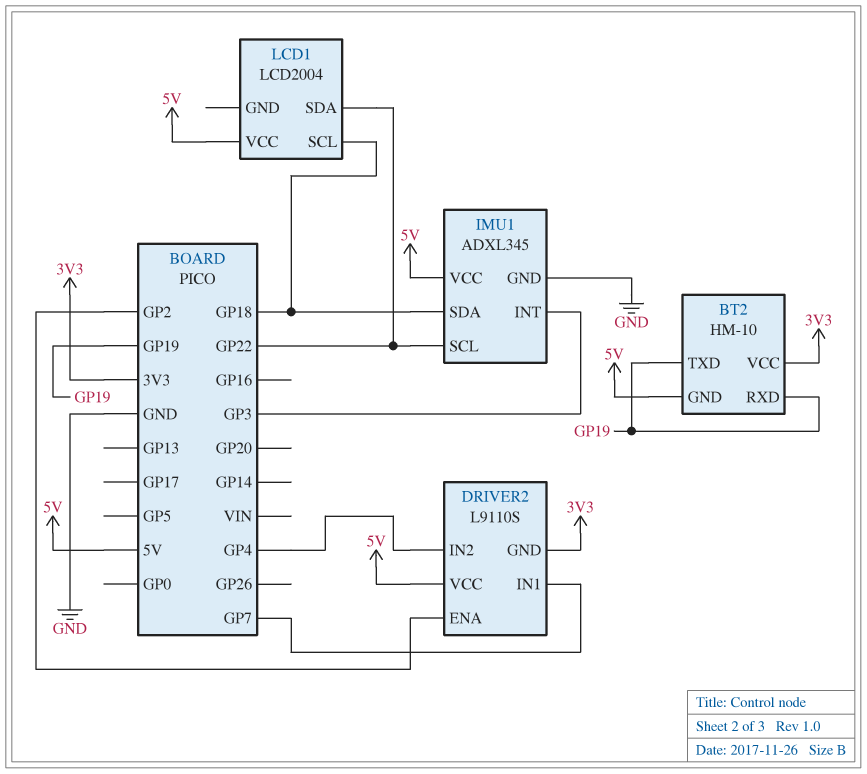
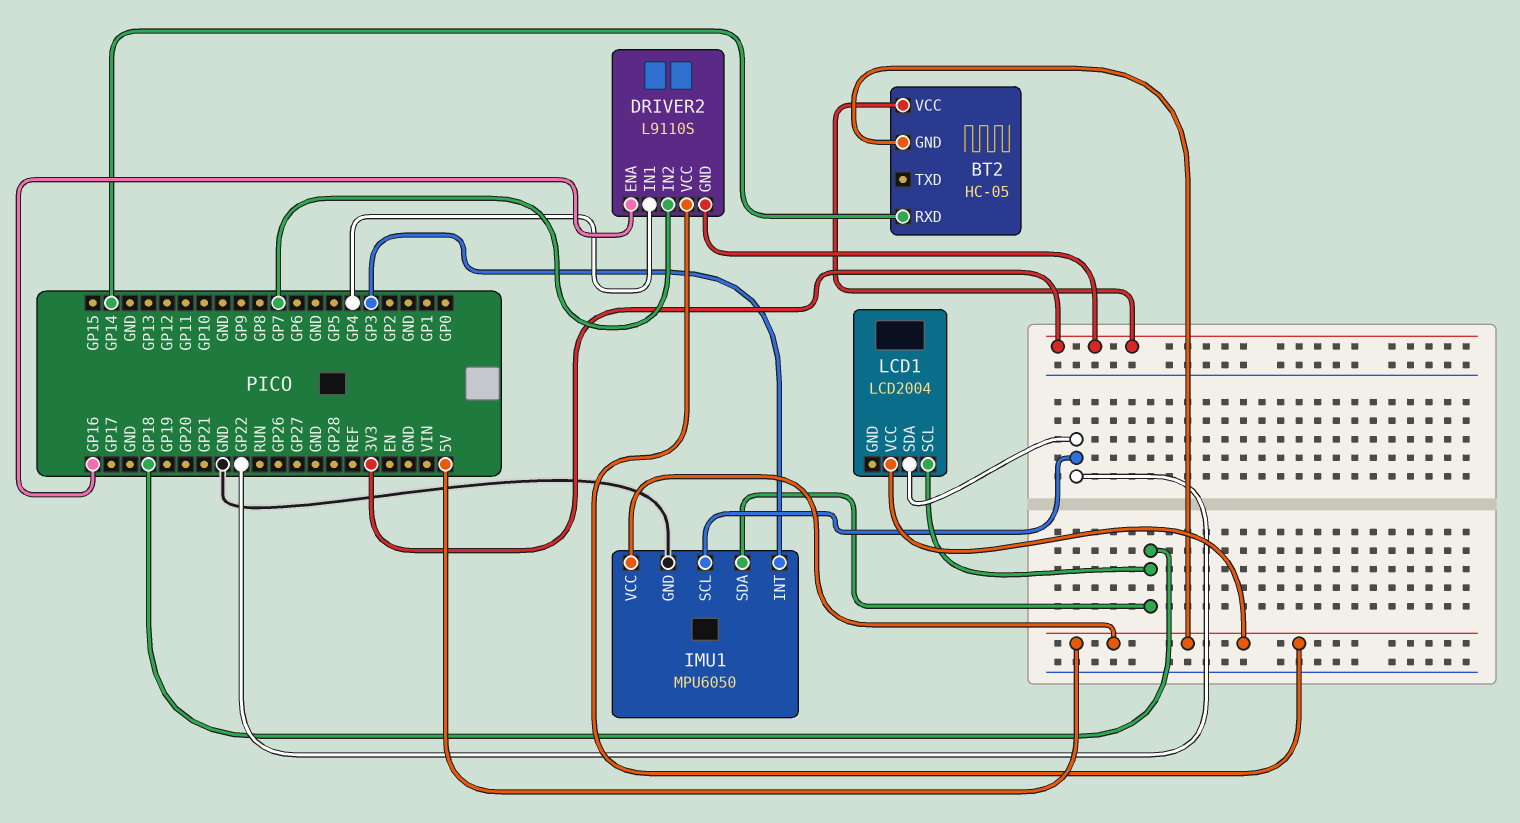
BT2: HM-10 -> HC-05
BT2 pin RXD: GP19 -> GP14
BT2 pin TXD: GP19 -> none
DRIVER2 pin ENA: GP2 -> GP16
DRIVER2 pin IN1: GP7 -> GP4
DRIVER2 pin IN2: GP4 -> GP7
IMU1: ADXL345 -> MPU6050

